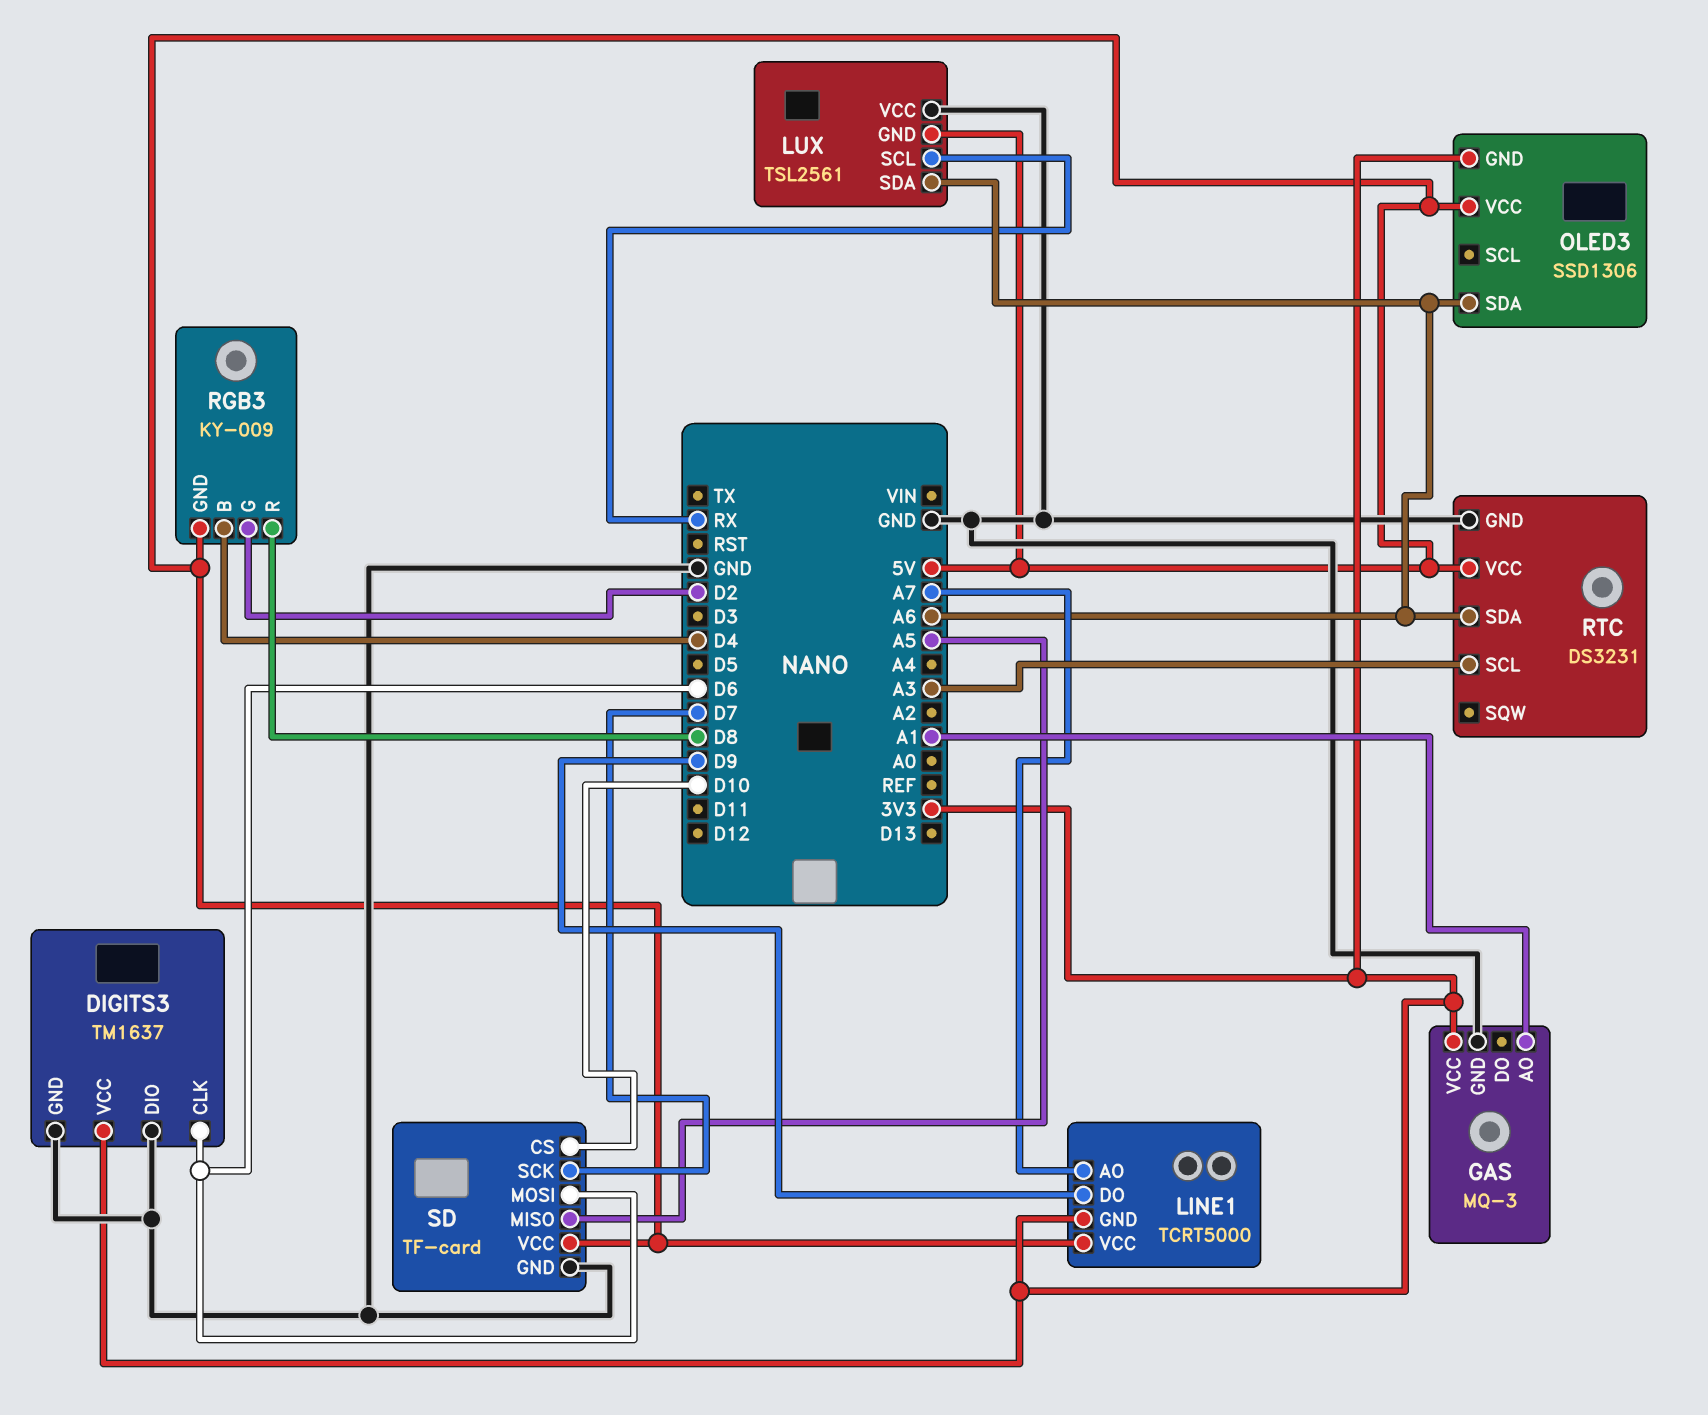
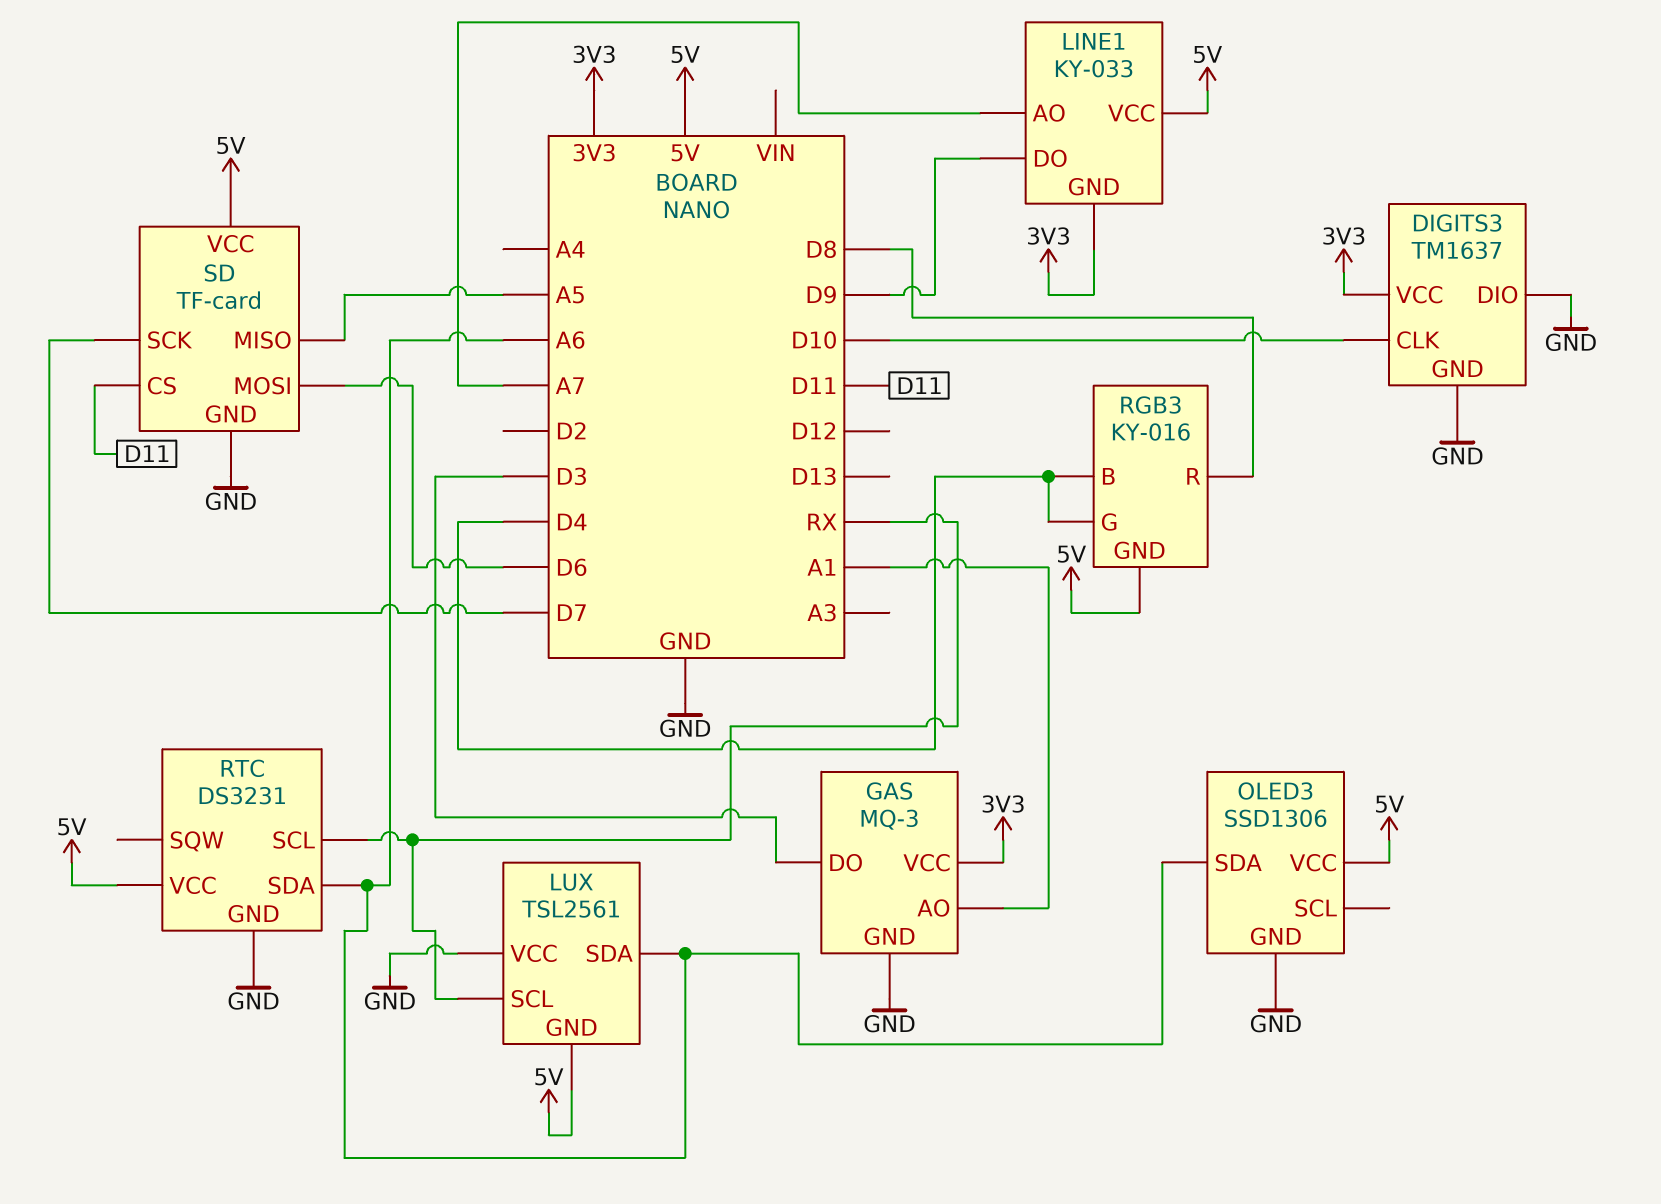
DIGITS3 pin CLK: D6 -> D10
GAS pin DO: none -> D3
LINE1: TCRT5000 -> KY-033
OLED3 pin GND: 3V3 -> GND
RGB3: KY-009 -> KY-016
RGB3 pin G: D2 -> D4
RTC pin SCL: A3 -> RX
SD pin CS: D10 -> D11

